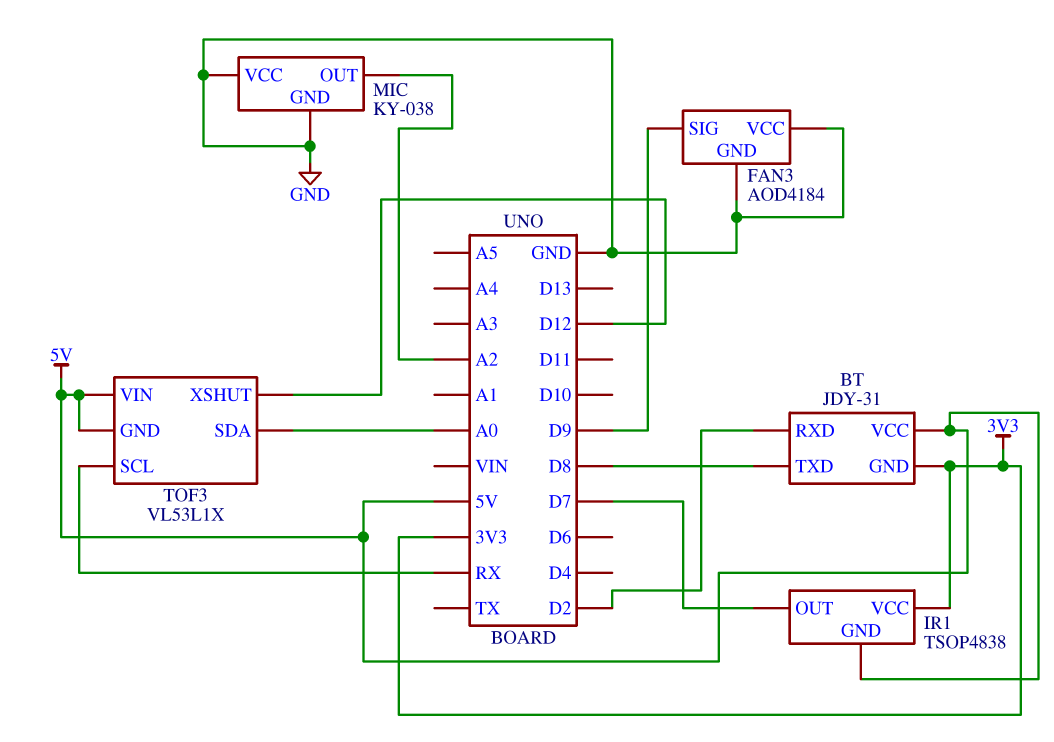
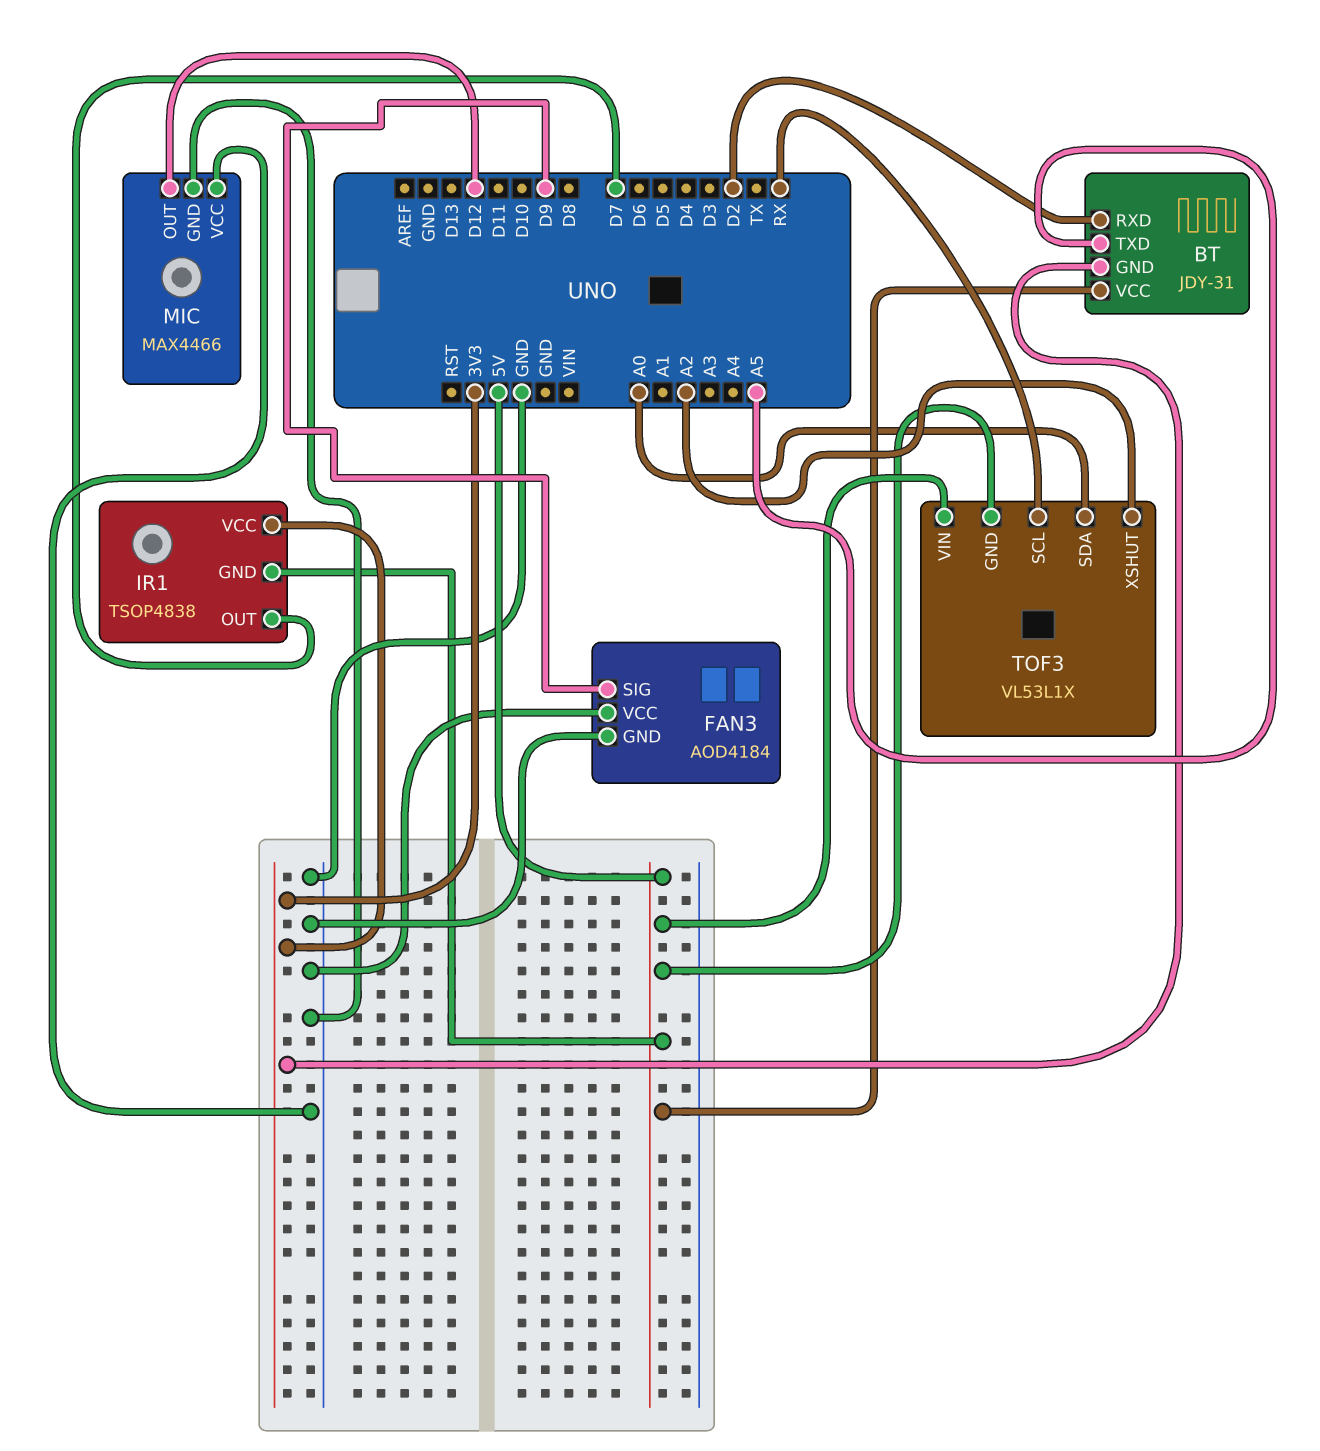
BT pin TXD: D8 -> A5
MIC: KY-038 -> MAX4466
MIC pin OUT: A2 -> D12
TOF3 pin XSHUT: D12 -> A2

